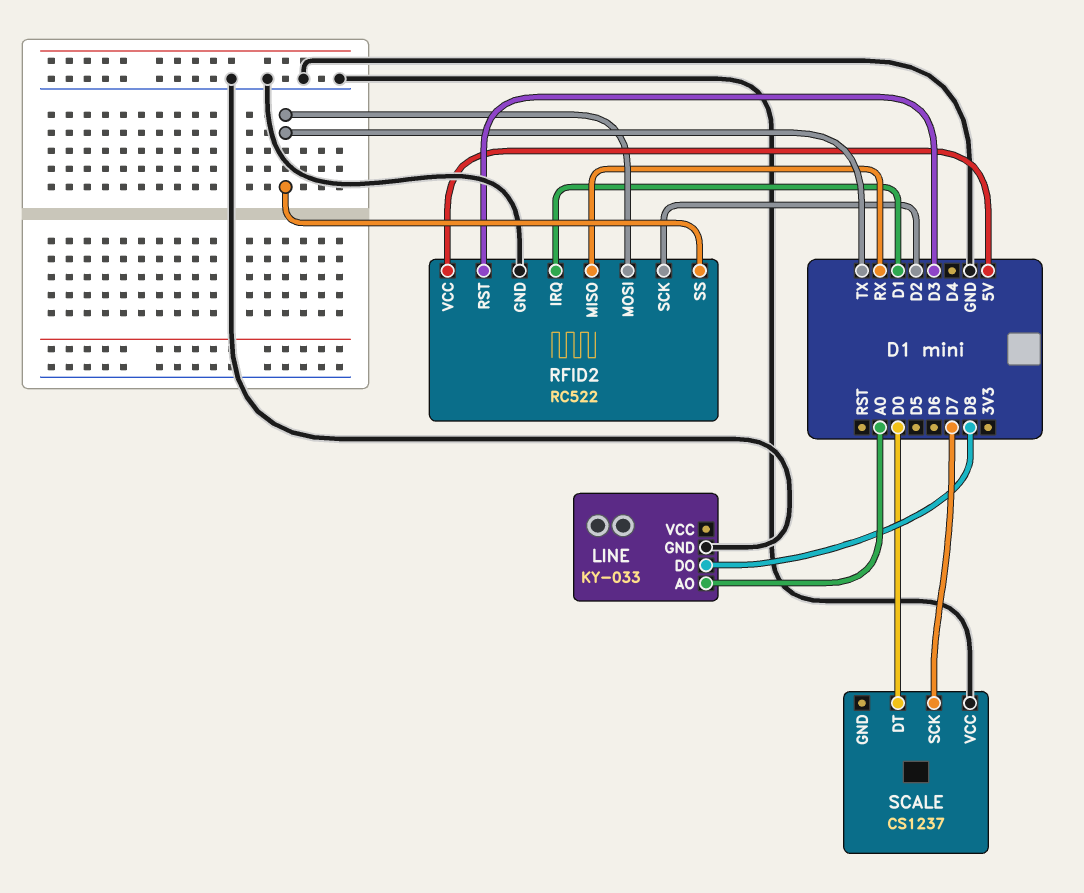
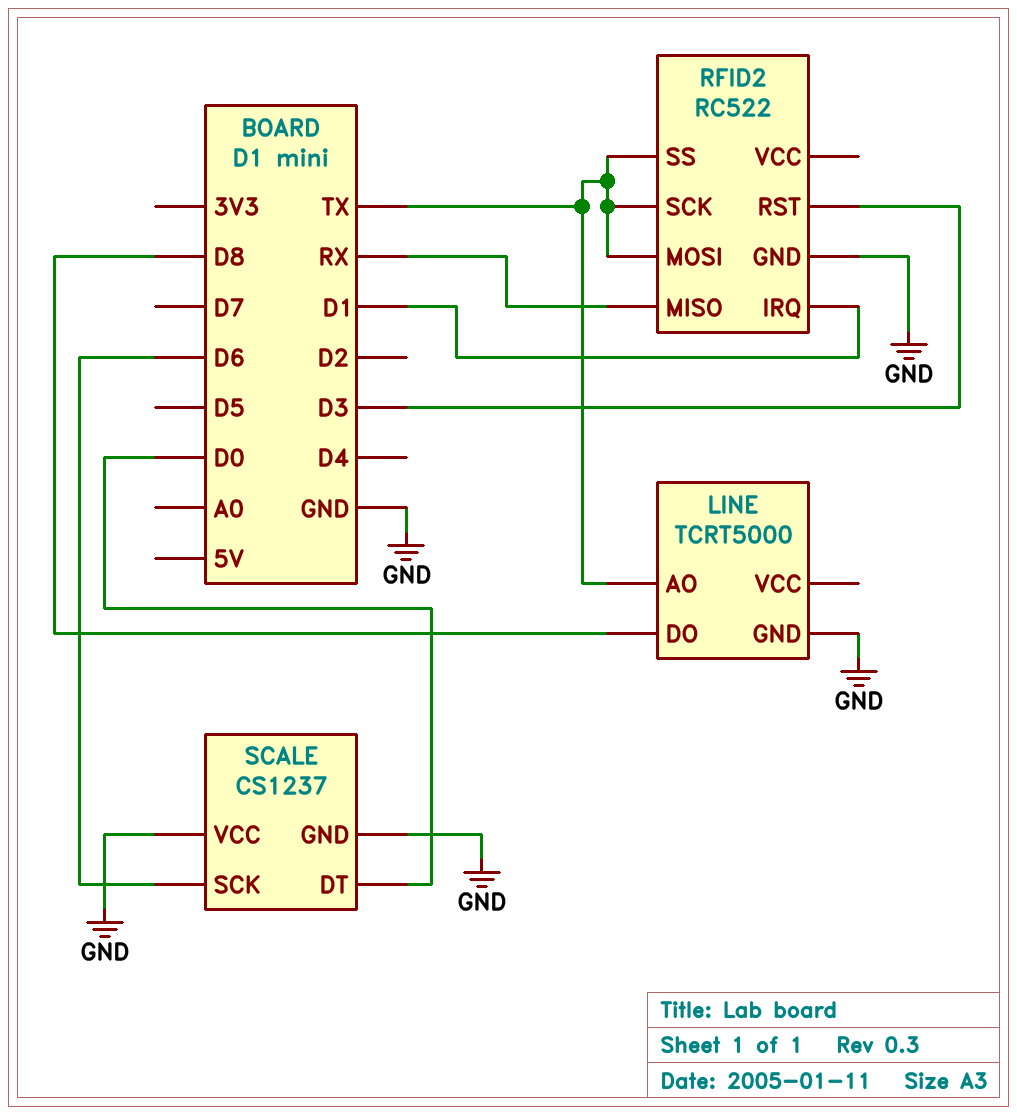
LINE: KY-033 -> TCRT5000
LINE pin AO: A0 -> TX
RFID2 pin SCK: D2 -> TX
RFID2 pin VCC: 5V -> none
SCALE pin GND: none -> GND
SCALE pin SCK: D7 -> D6

